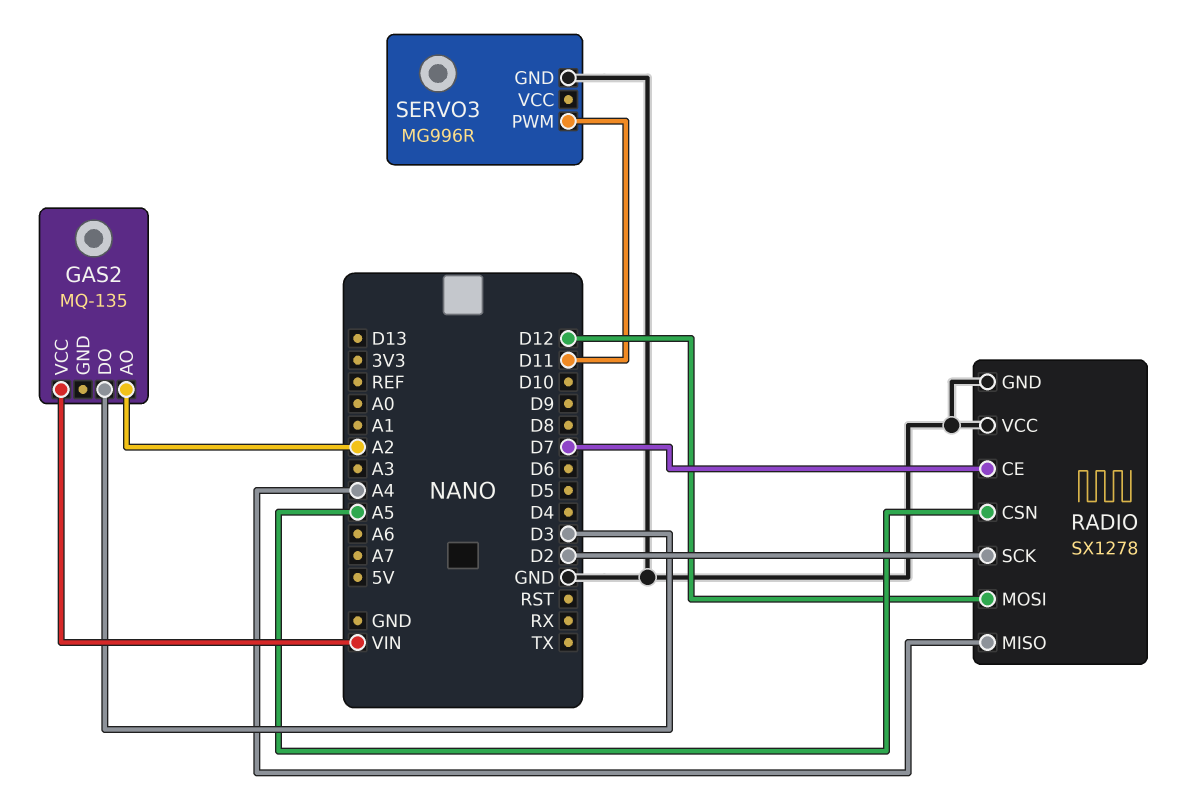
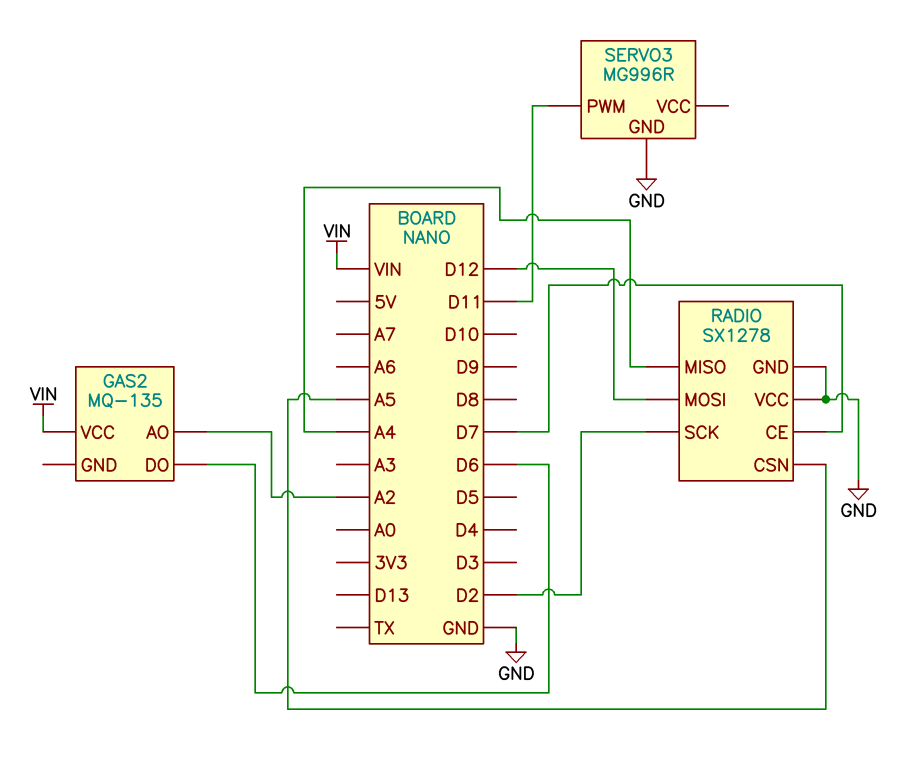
GAS2 pin DO: D3 -> D6

